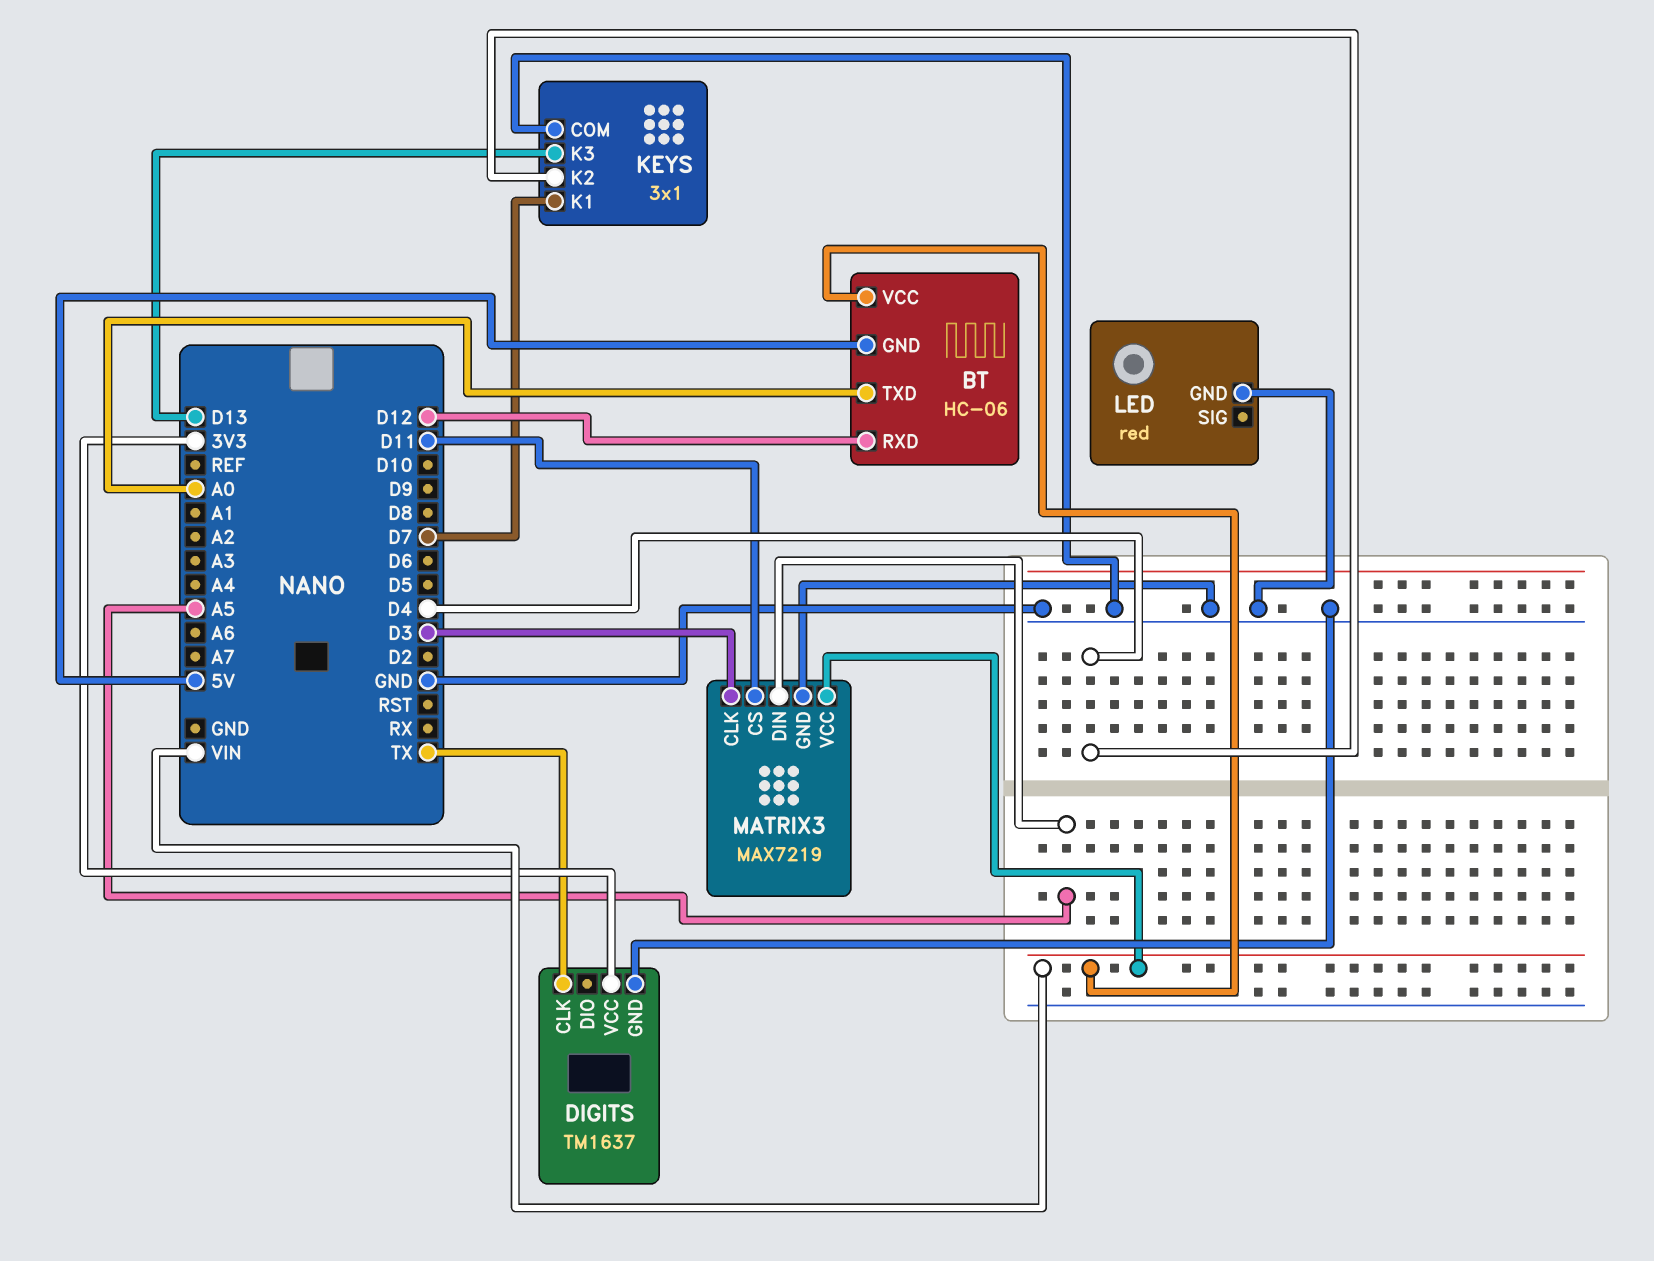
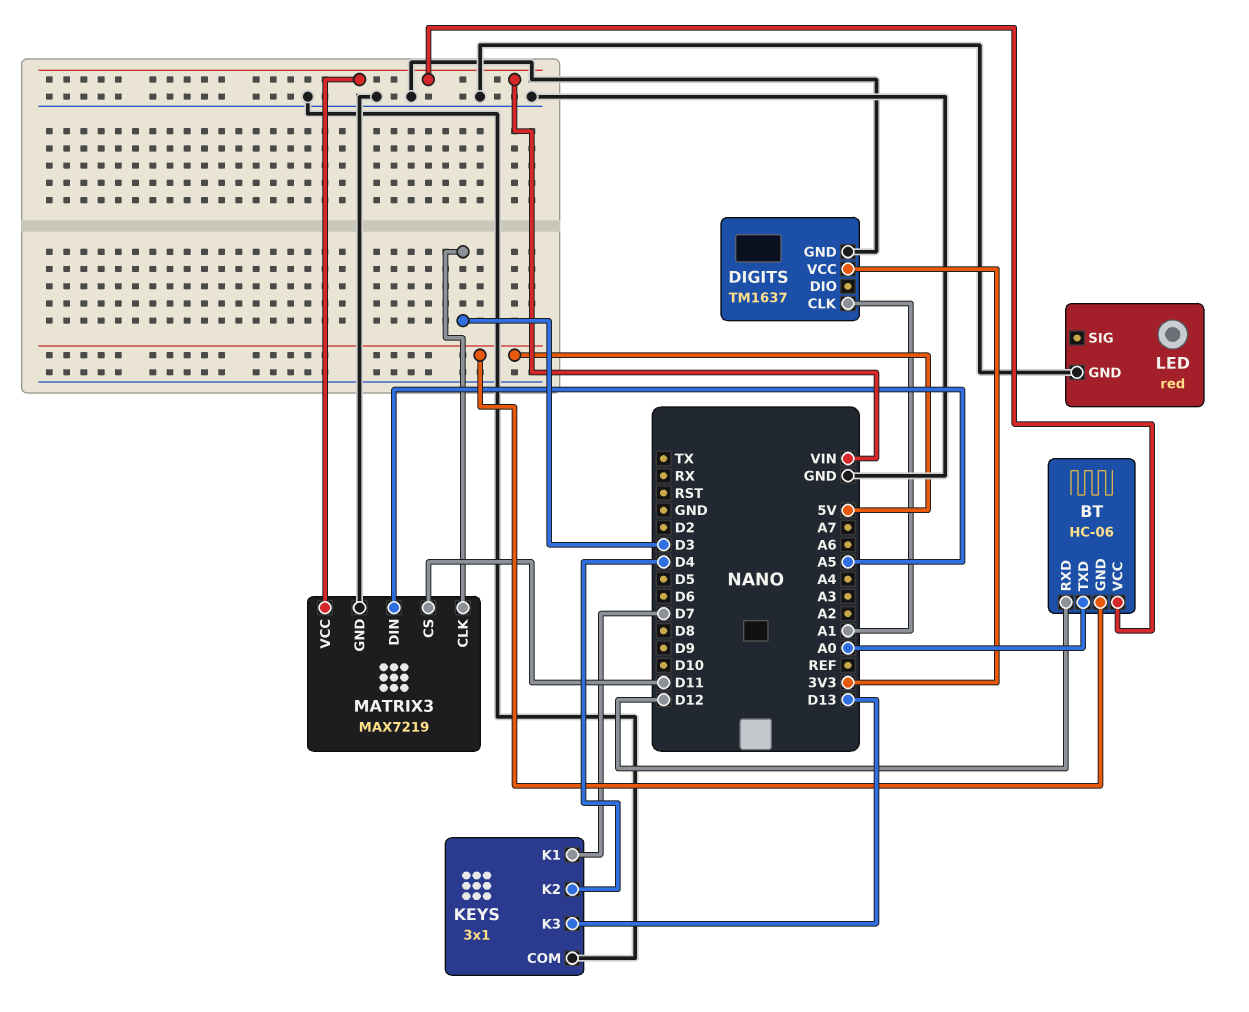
DIGITS pin CLK: TX -> A1

